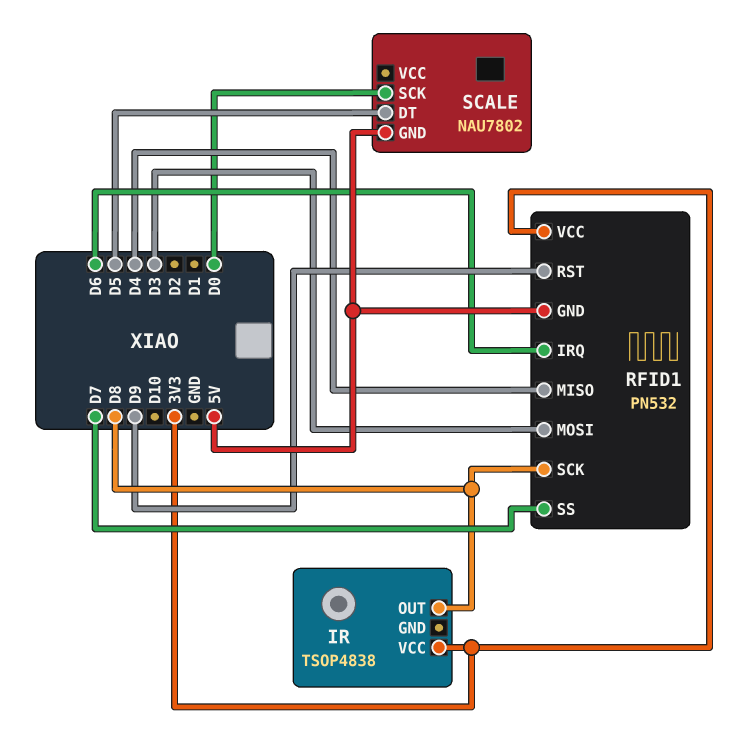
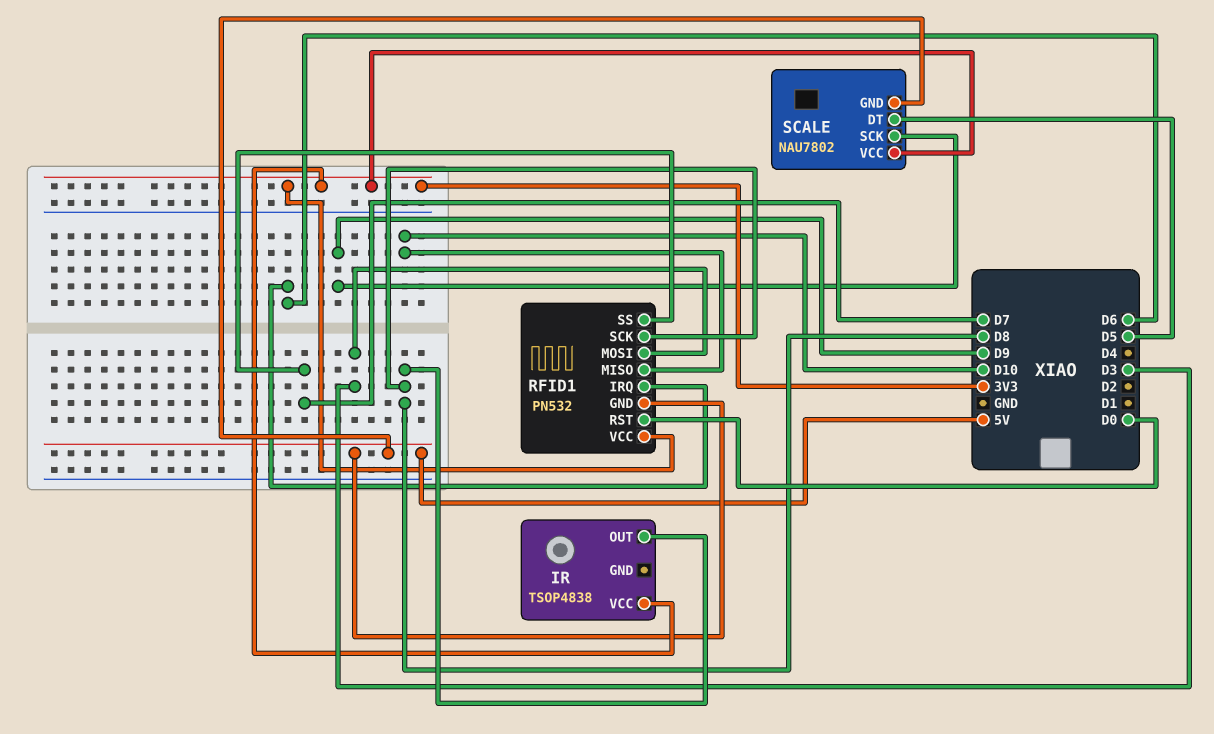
RFID1 pin MISO: D4 -> D10
RFID1 pin RST: D9 -> D0
SCALE pin SCK: D0 -> D9
SCALE pin VCC: none -> 3V3

